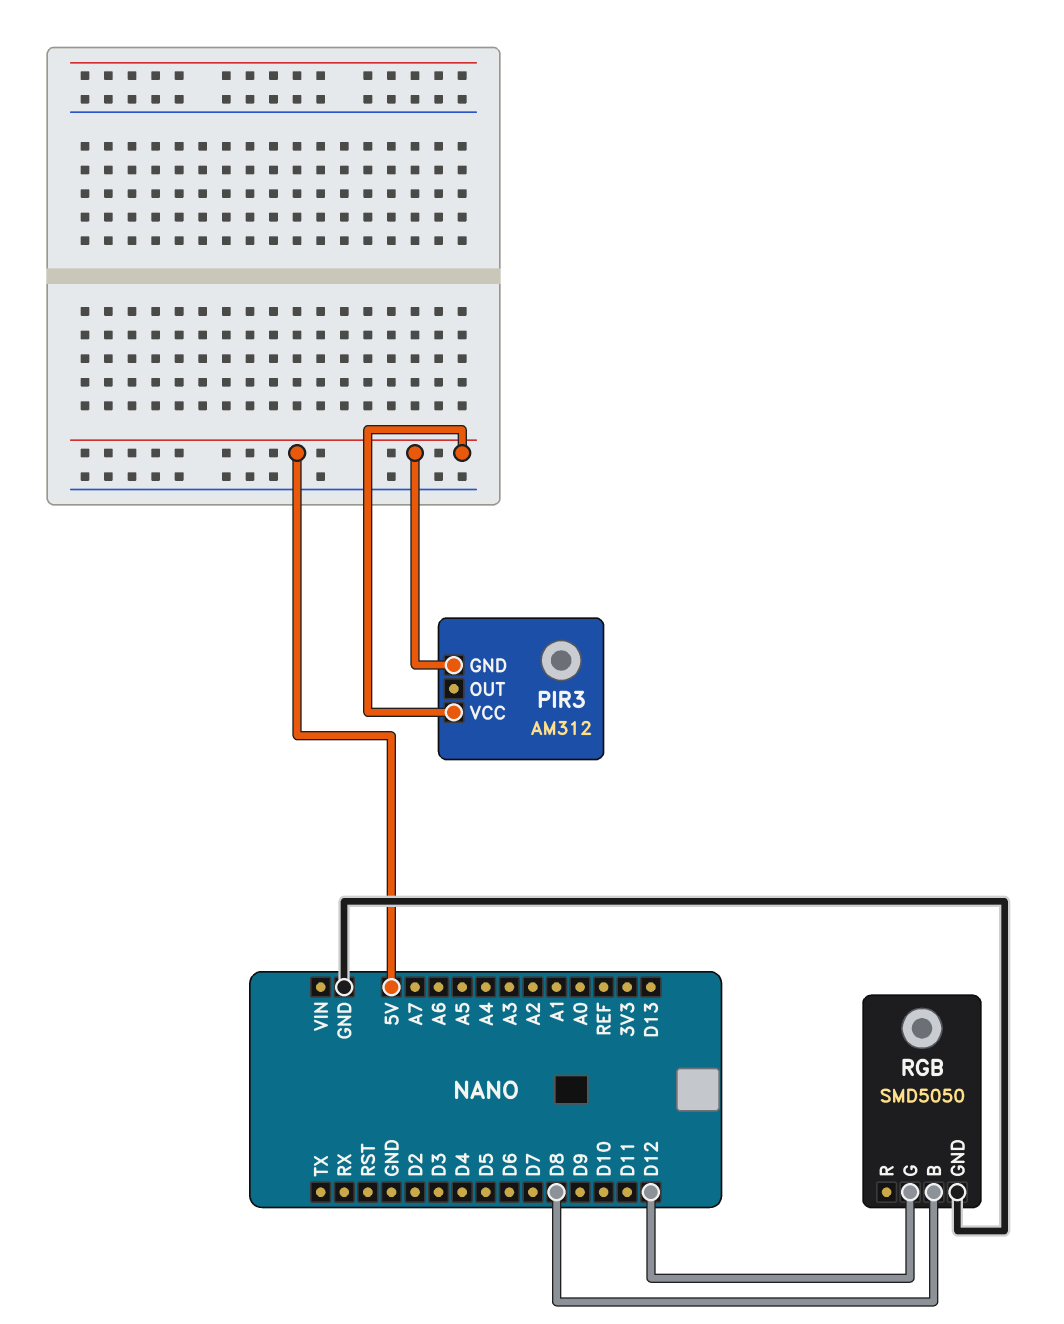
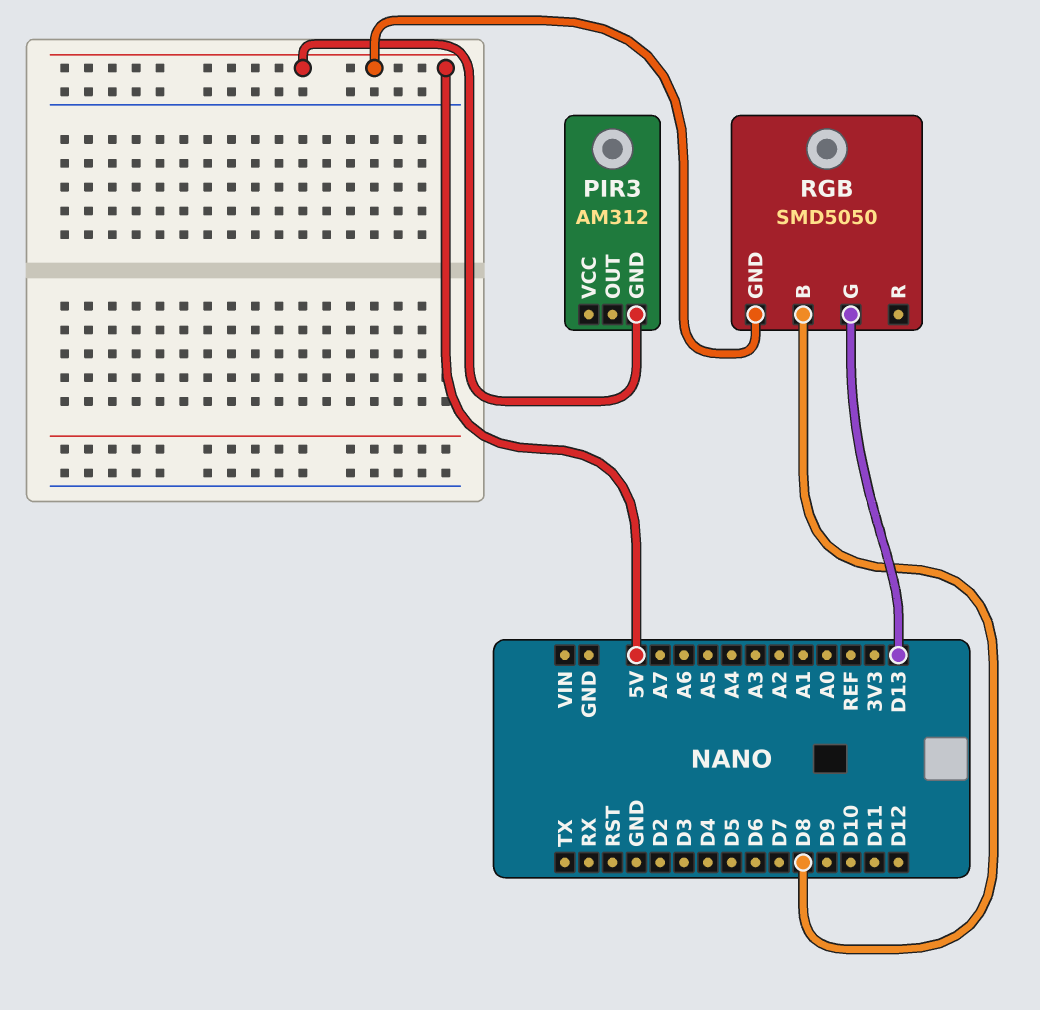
PIR3 pin VCC: 5V -> none
RGB pin G: D12 -> D13
RGB pin GND: GND -> 5V

